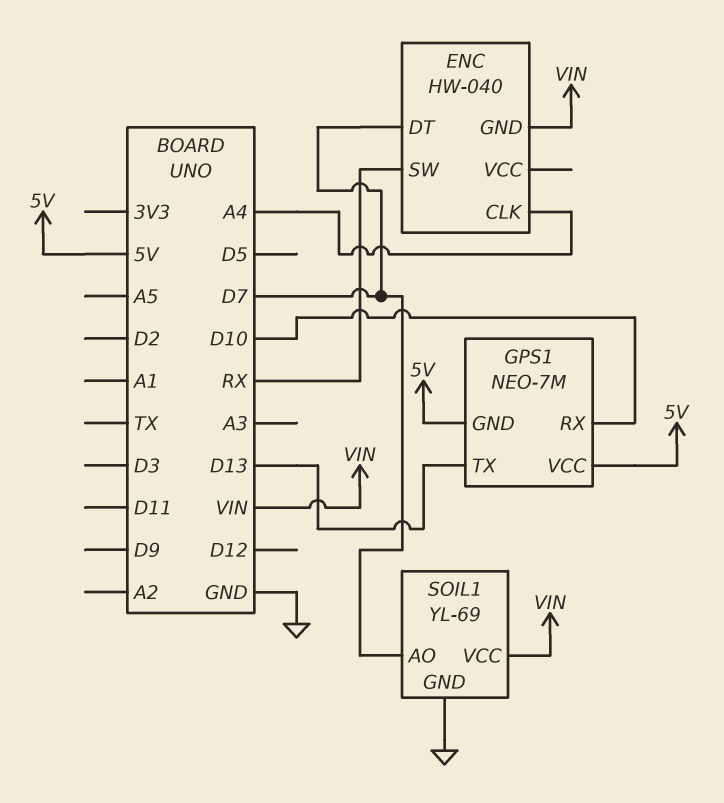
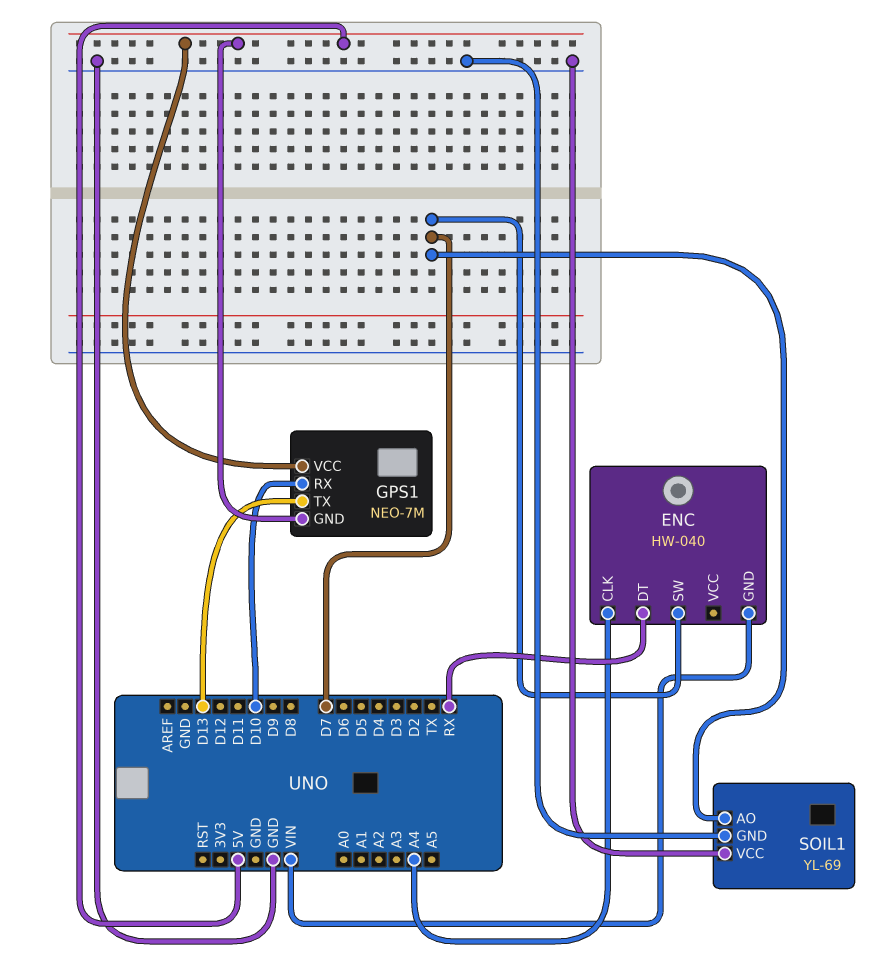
ENC pin DT: D7 -> RX
ENC pin SW: RX -> D7
SOIL1 pin VCC: VIN -> GND

